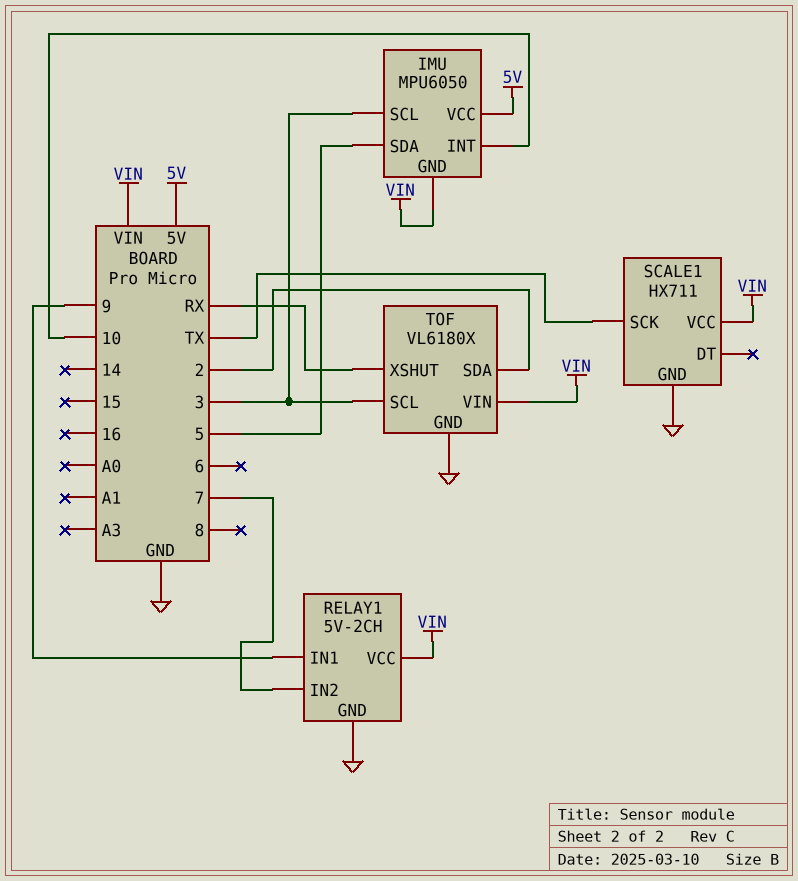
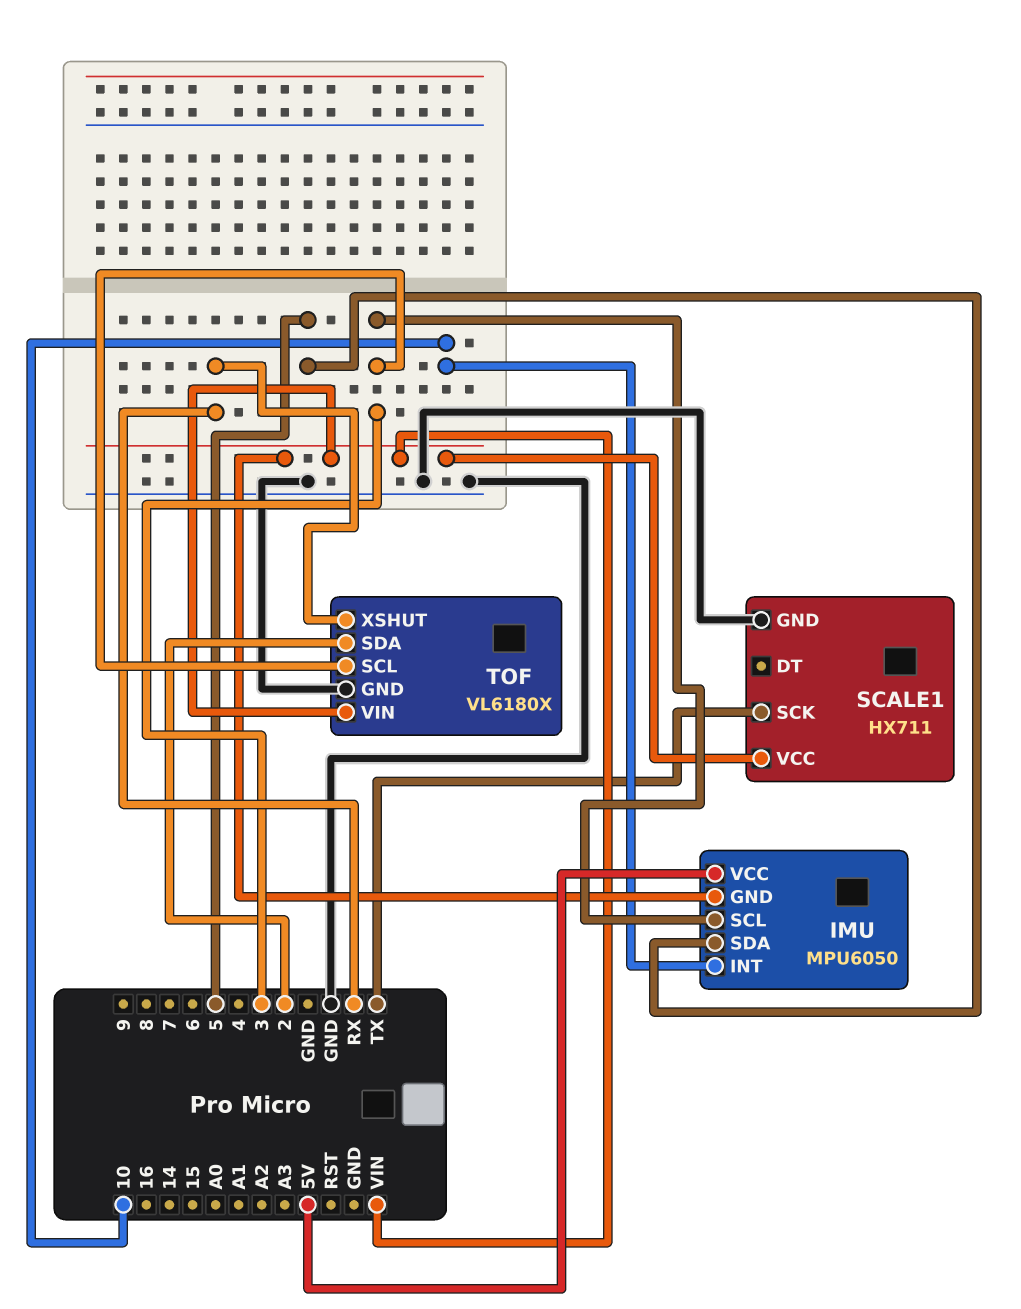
RELAY1: 5V-2CH -> none
RELAY1 pin GND: GND -> none
RELAY1 pin IN1: 9 -> none
RELAY1 pin IN2: 7 -> none
RELAY1 pin VCC: VIN -> none

